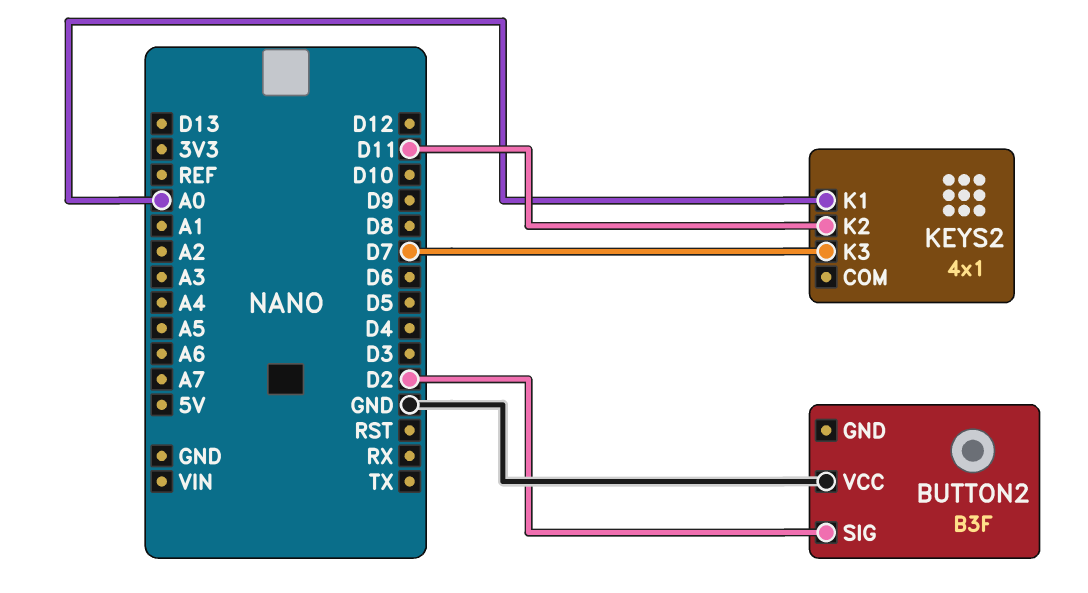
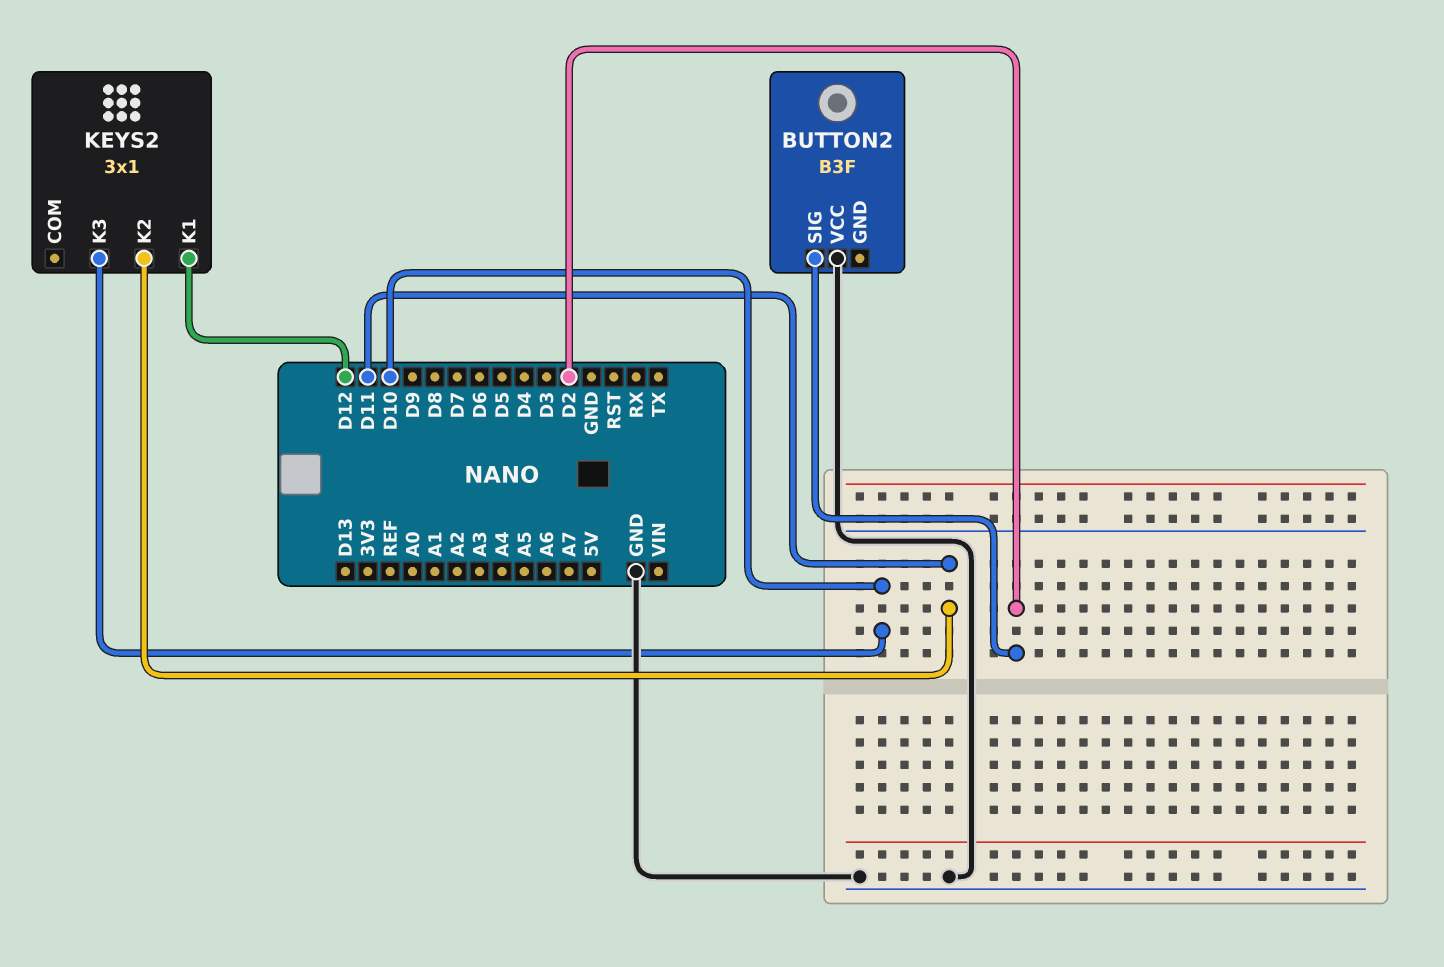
KEYS2: 4x1 -> 3x1
KEYS2 pin K1: A0 -> D12
KEYS2 pin K3: D7 -> D10

